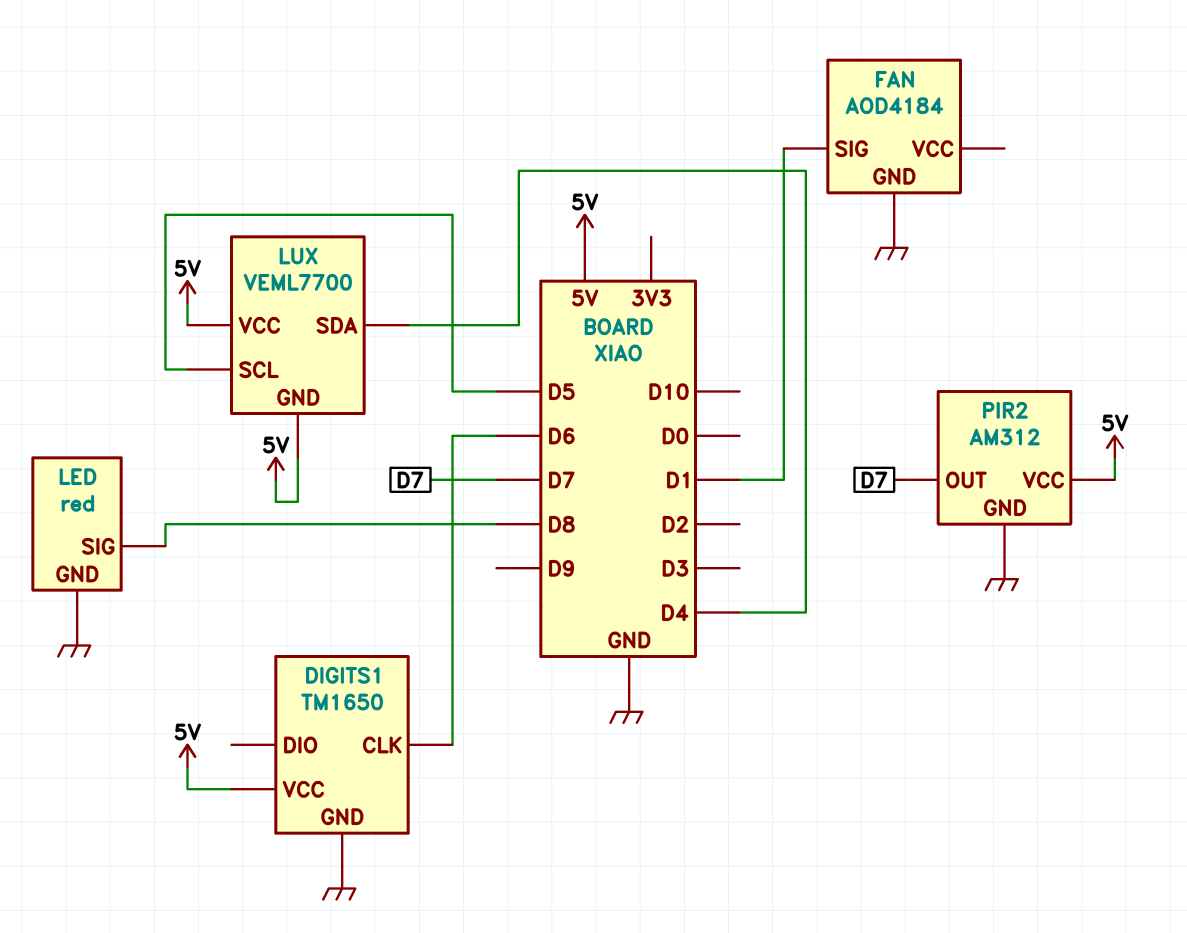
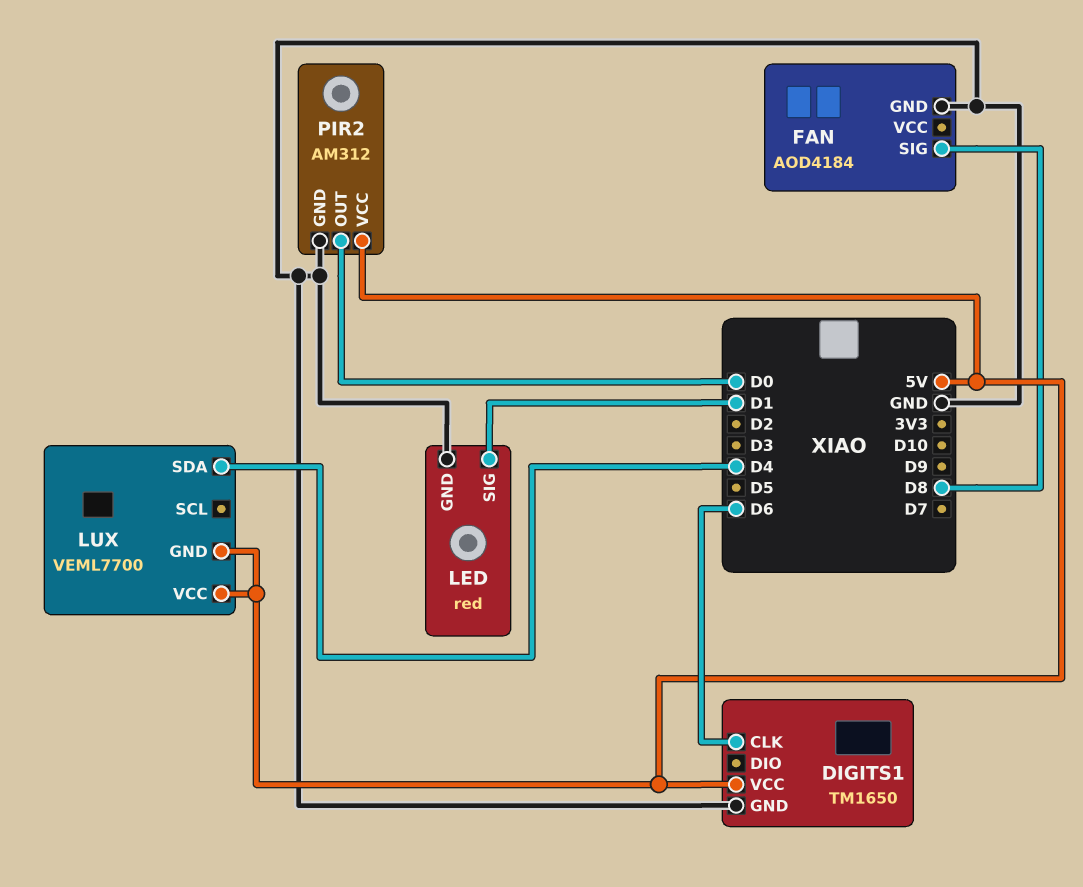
FAN pin SIG: D1 -> D8
LED pin SIG: D8 -> D1
LUX pin SCL: D5 -> none
PIR2 pin OUT: D7 -> D0

